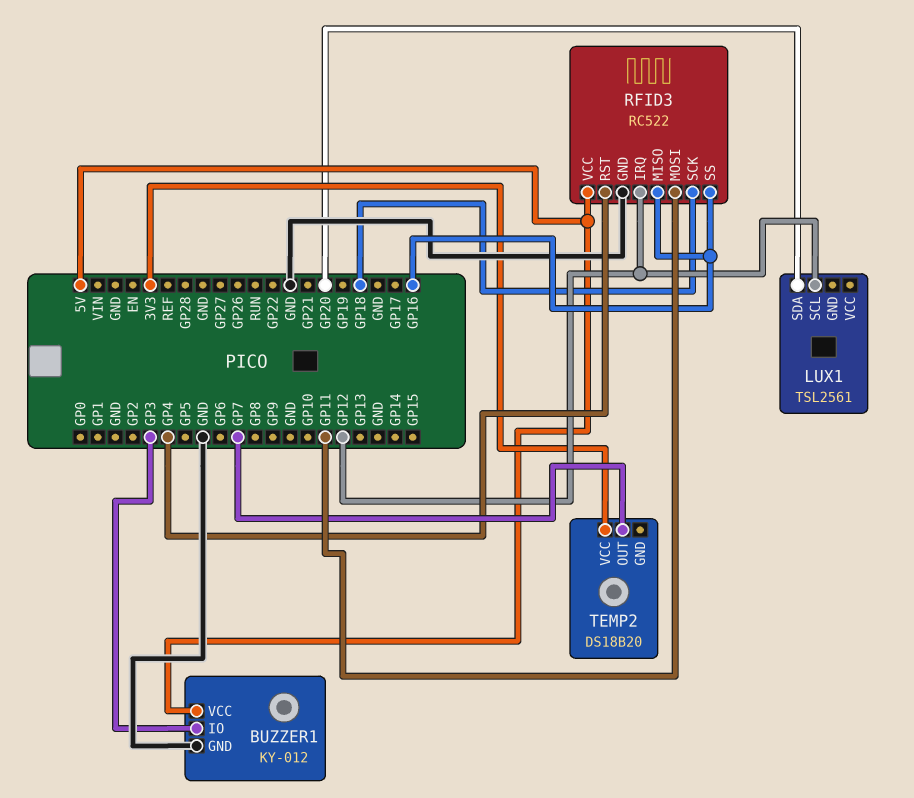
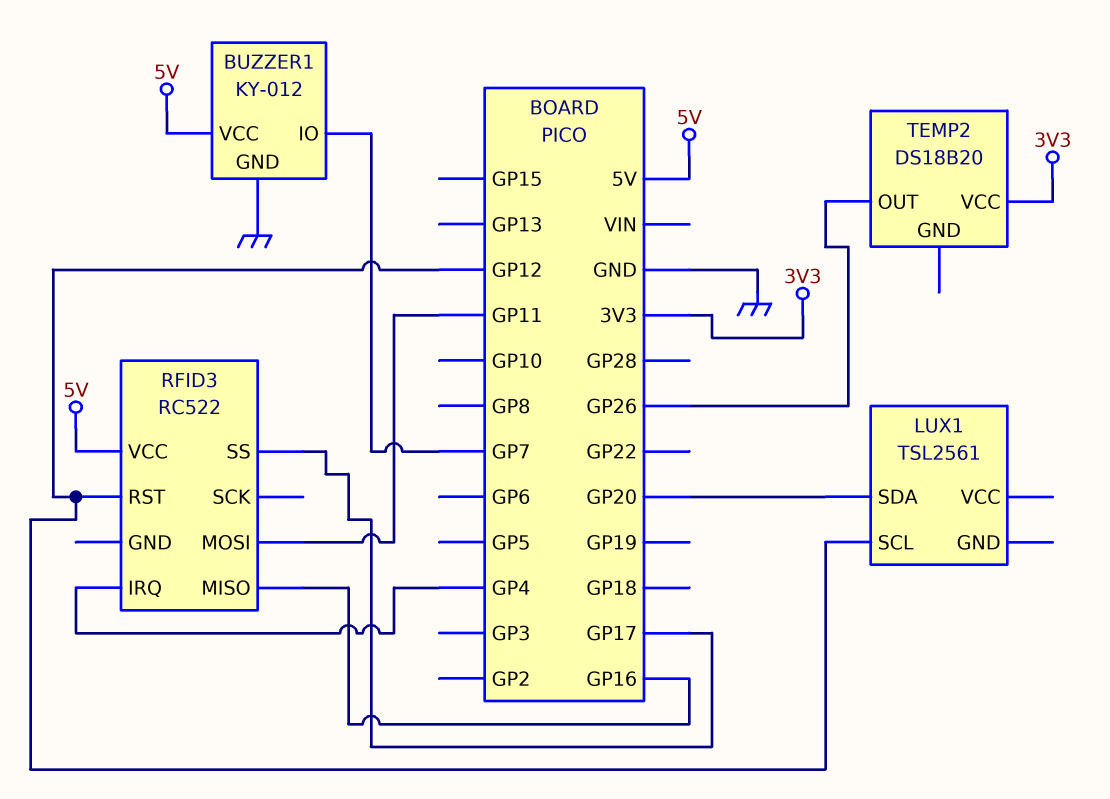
BUZZER1 pin IO: GP3 -> GP7
RFID3 pin GND: GND -> none
RFID3 pin IRQ: GP12 -> GP4
RFID3 pin RST: GP4 -> GP12
RFID3 pin SCK: GP18 -> none
RFID3 pin SS: GP16 -> GP17
TEMP2 pin OUT: GP7 -> GP26

